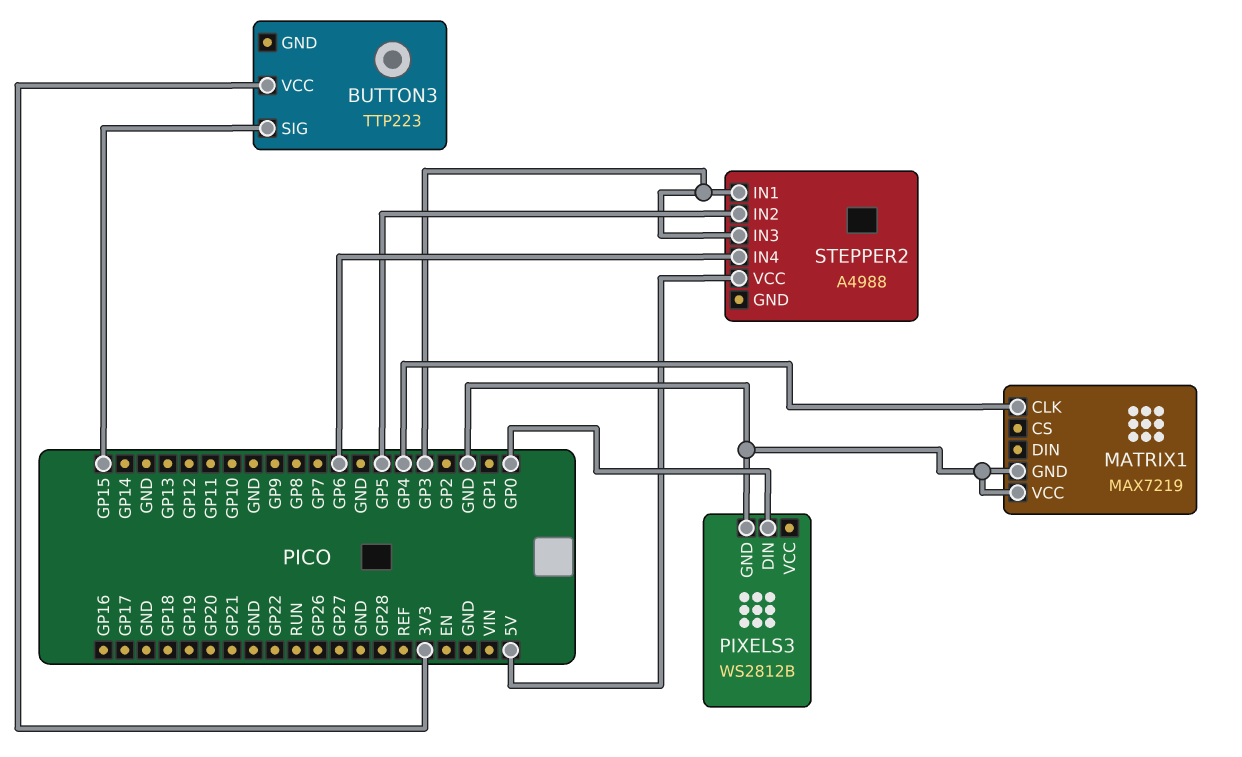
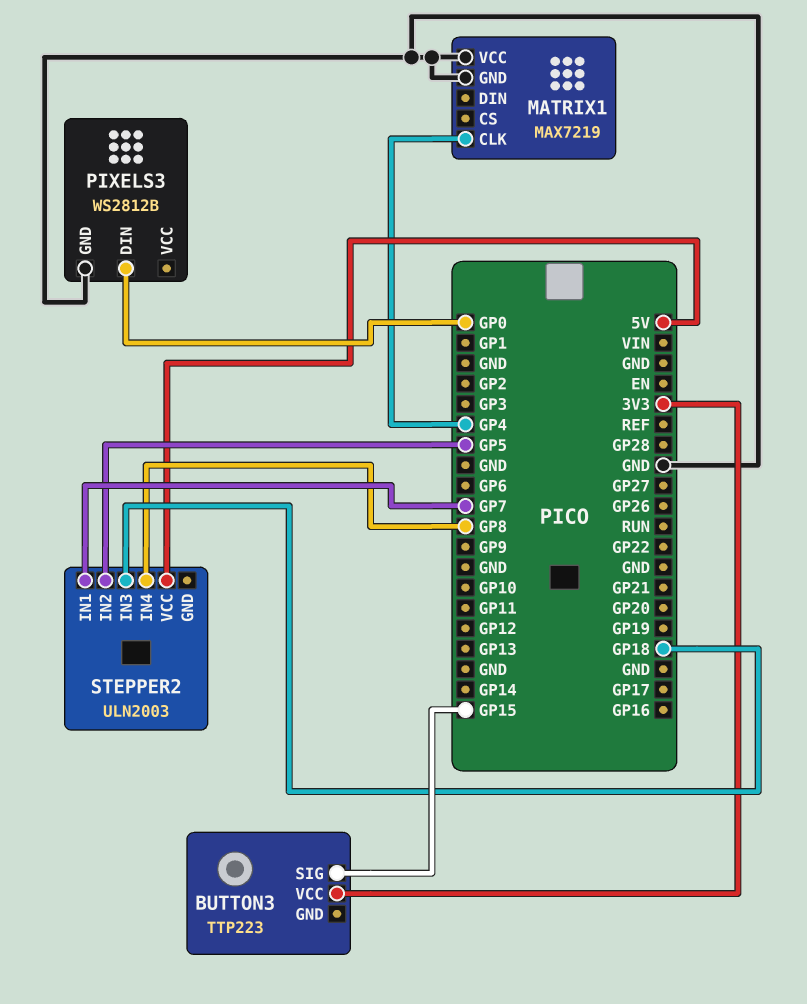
STEPPER2: A4988 -> ULN2003
STEPPER2 pin IN1: GP3 -> GP7
STEPPER2 pin IN3: GP3 -> GP18
STEPPER2 pin IN4: GP6 -> GP8

